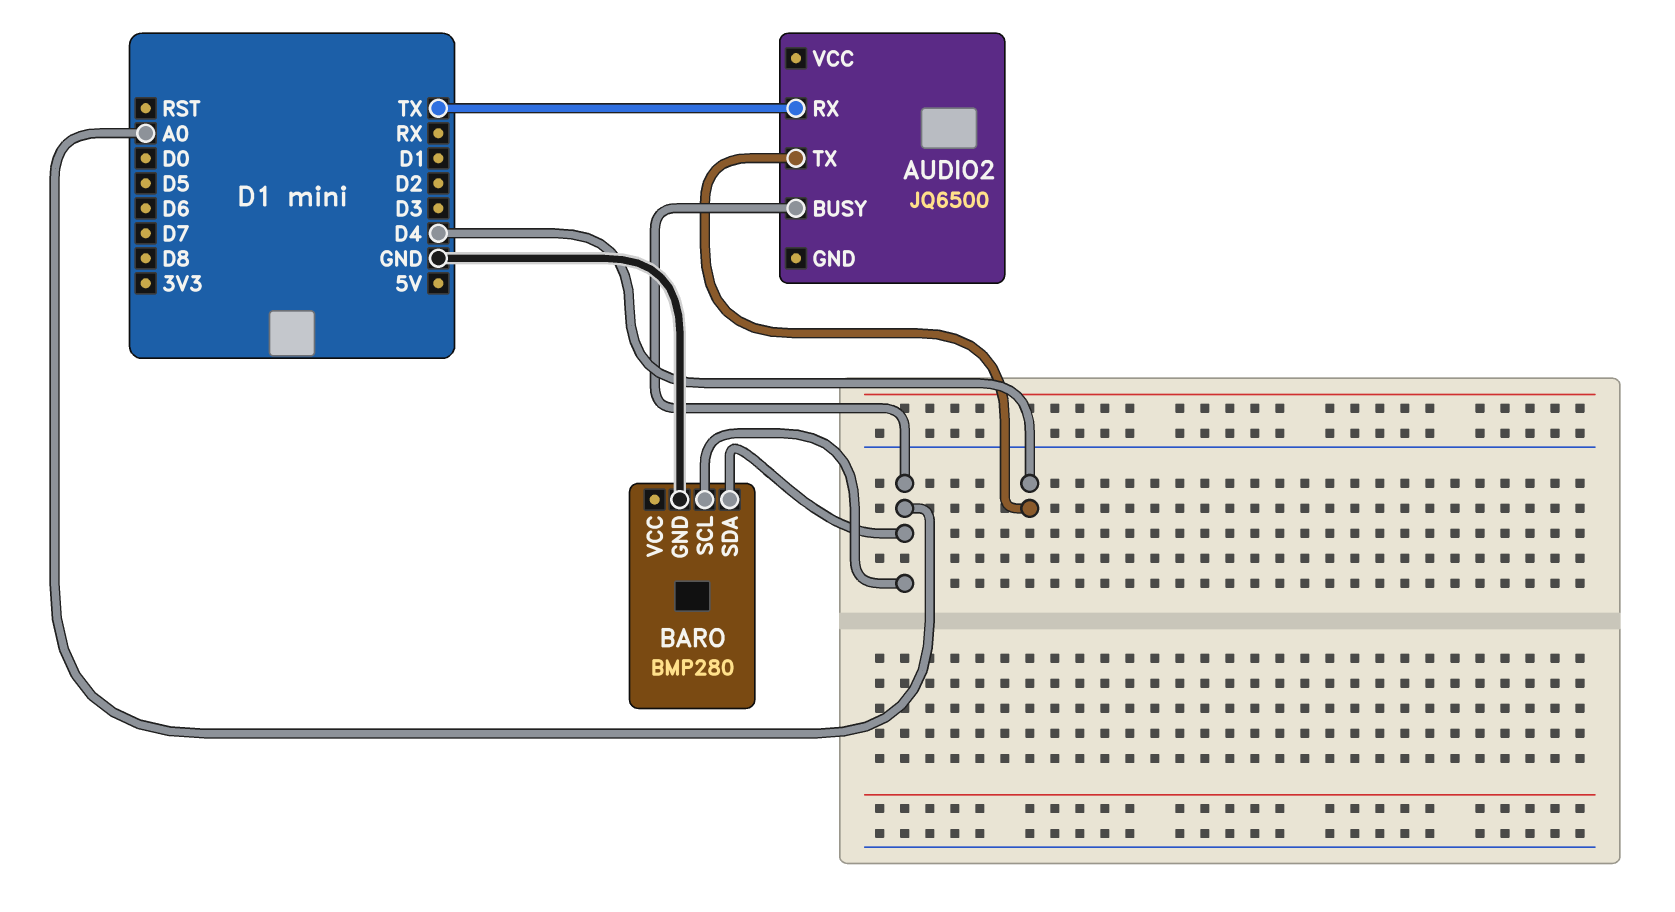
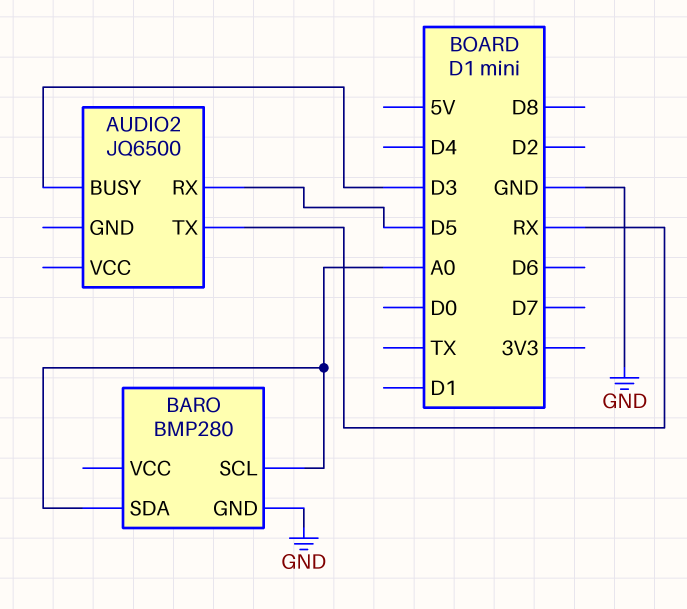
AUDIO2 pin BUSY: A0 -> D3
AUDIO2 pin RX: TX -> D5
AUDIO2 pin TX: D4 -> RX

